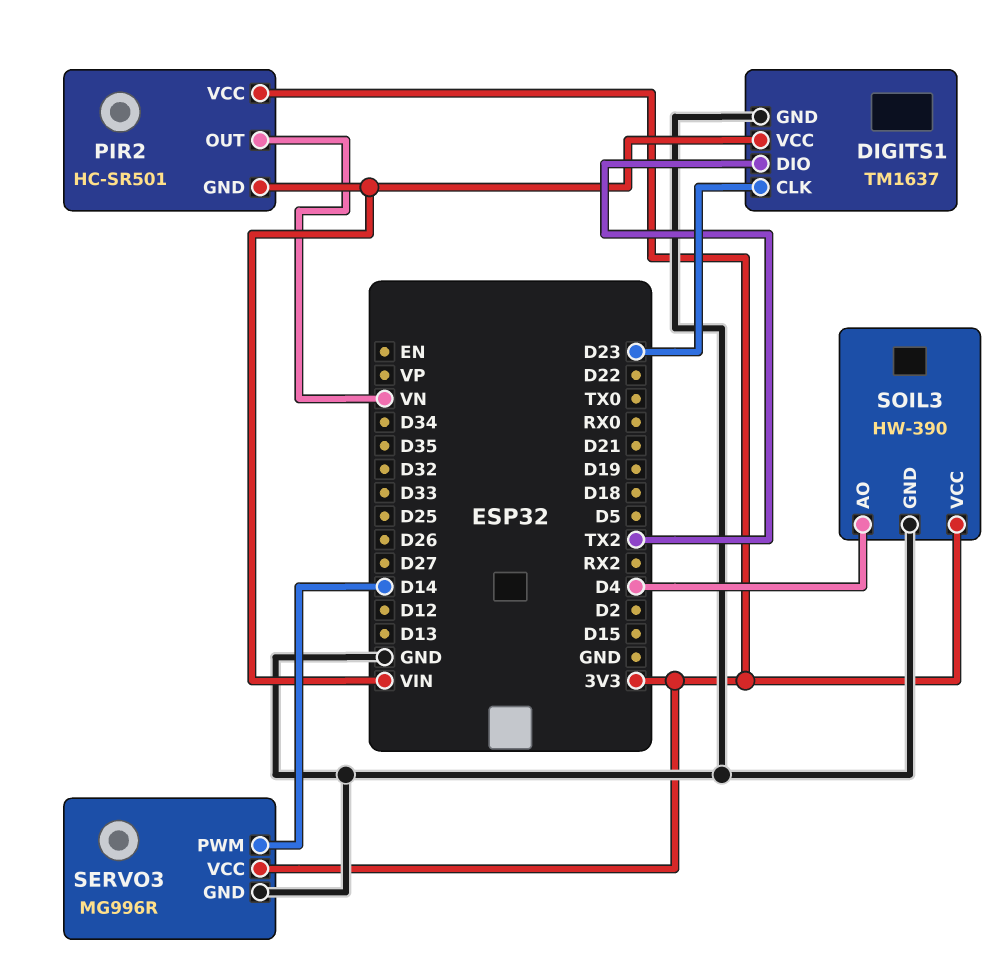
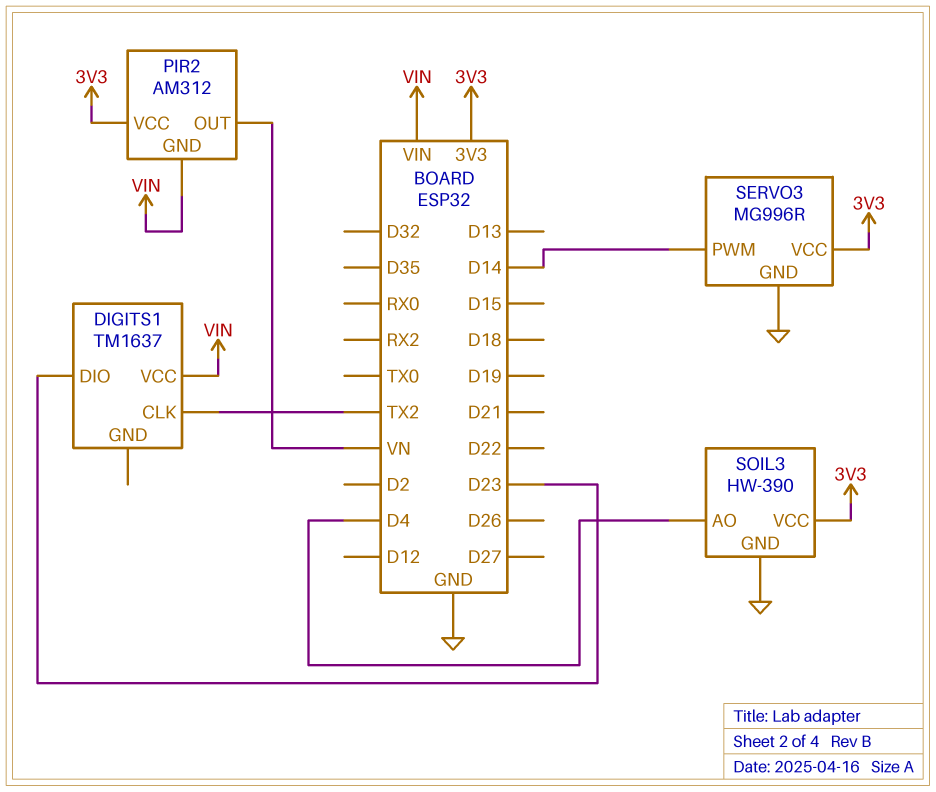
DIGITS1 pin CLK: D23 -> TX2
DIGITS1 pin DIO: TX2 -> D23
DIGITS1 pin GND: GND -> none
PIR2: HC-SR501 -> AM312

